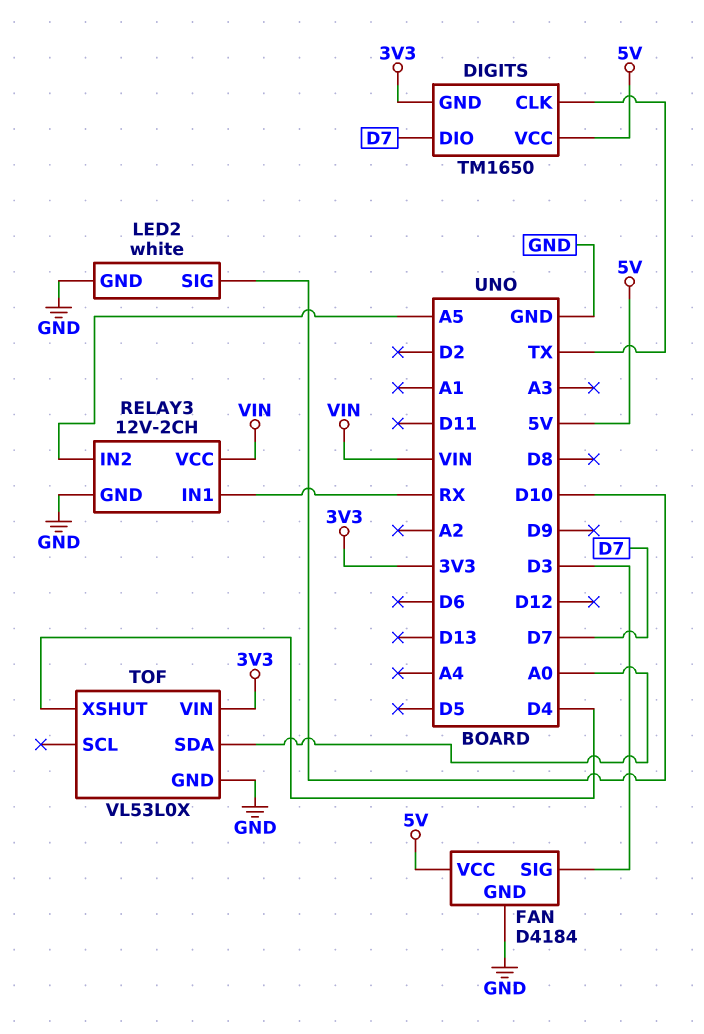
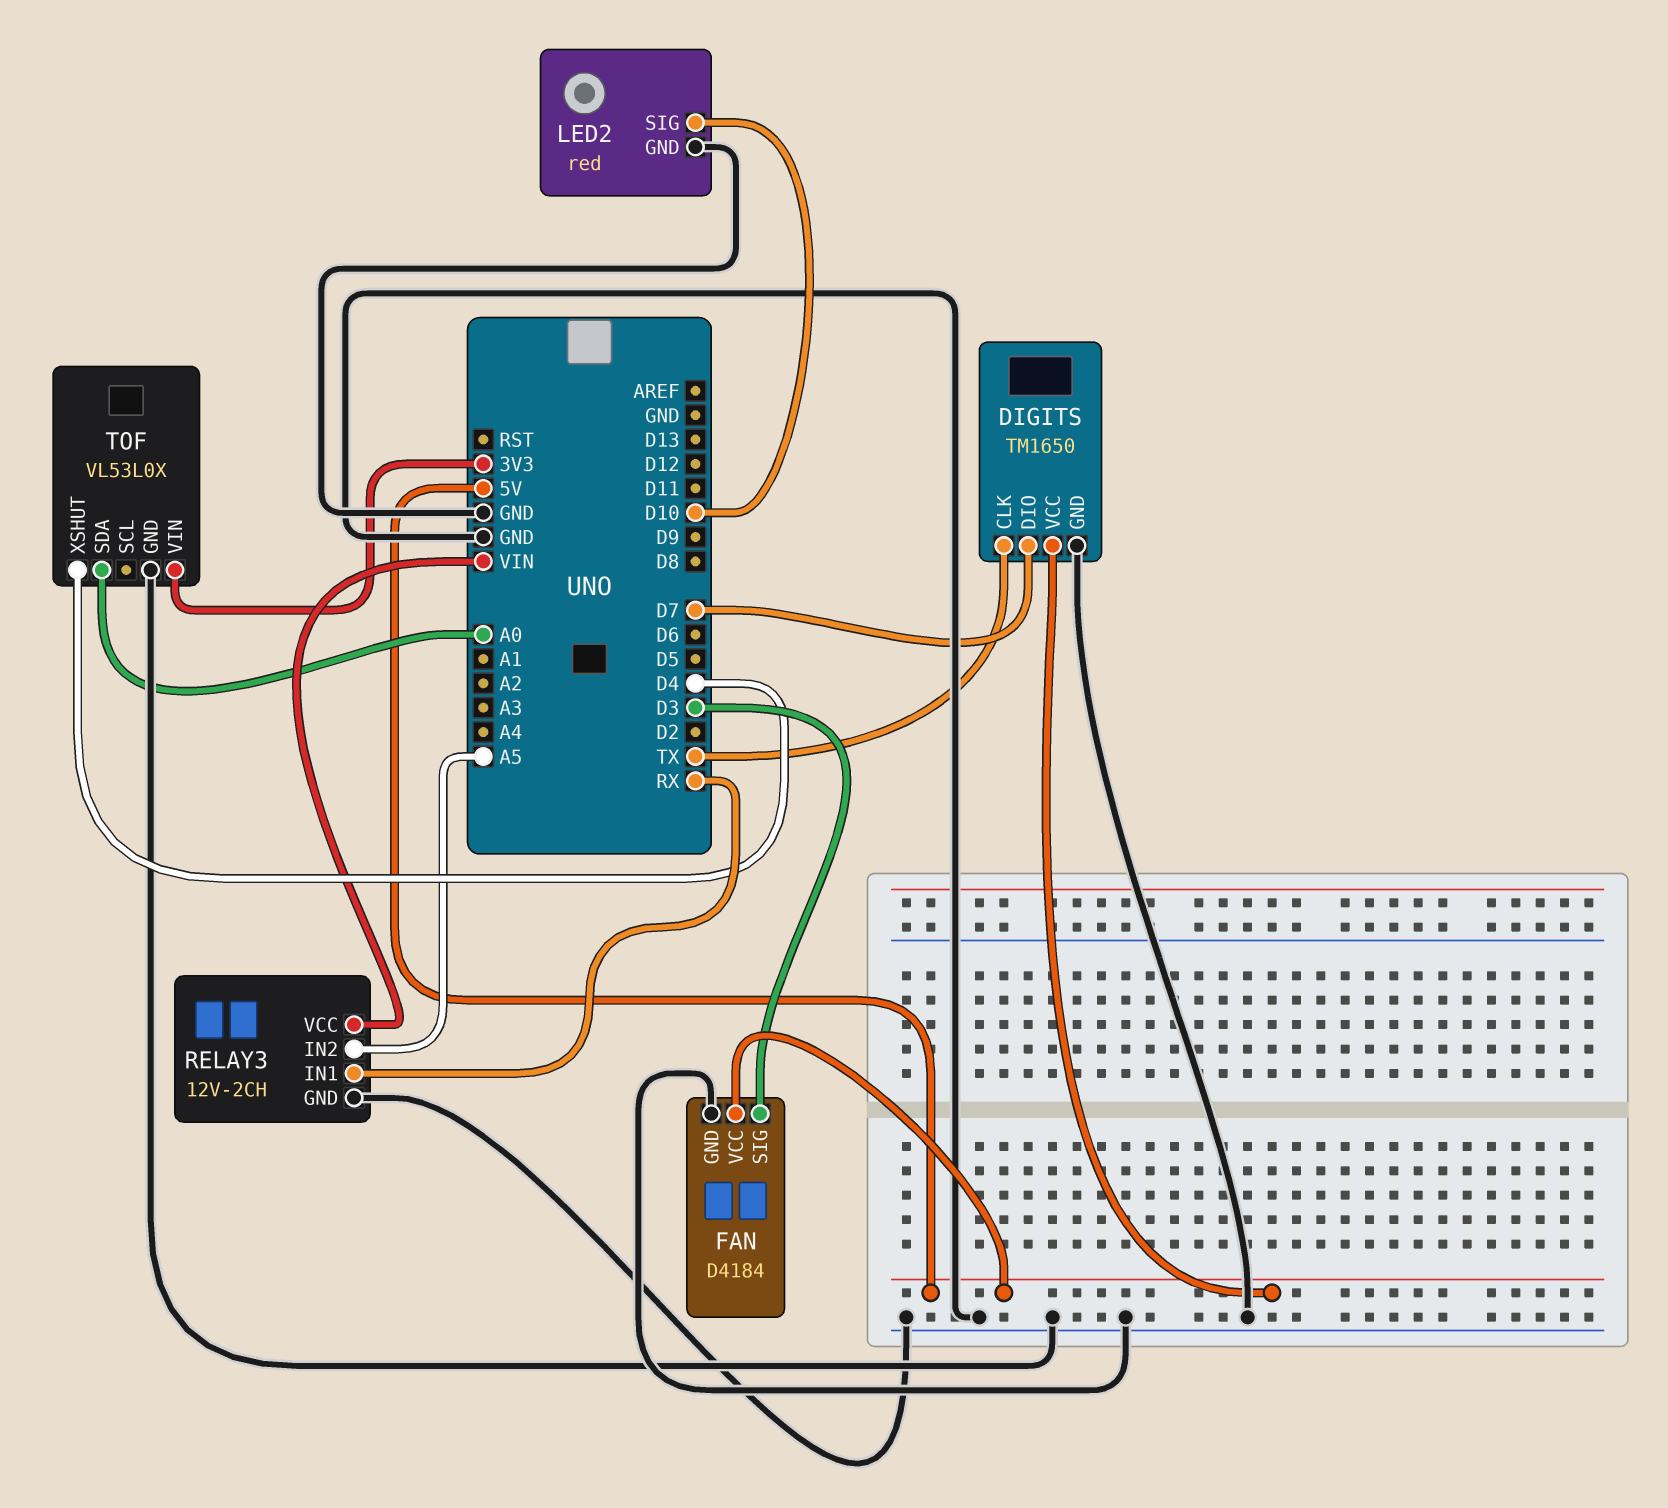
DIGITS pin GND: 3V3 -> GND
LED2: white -> red

